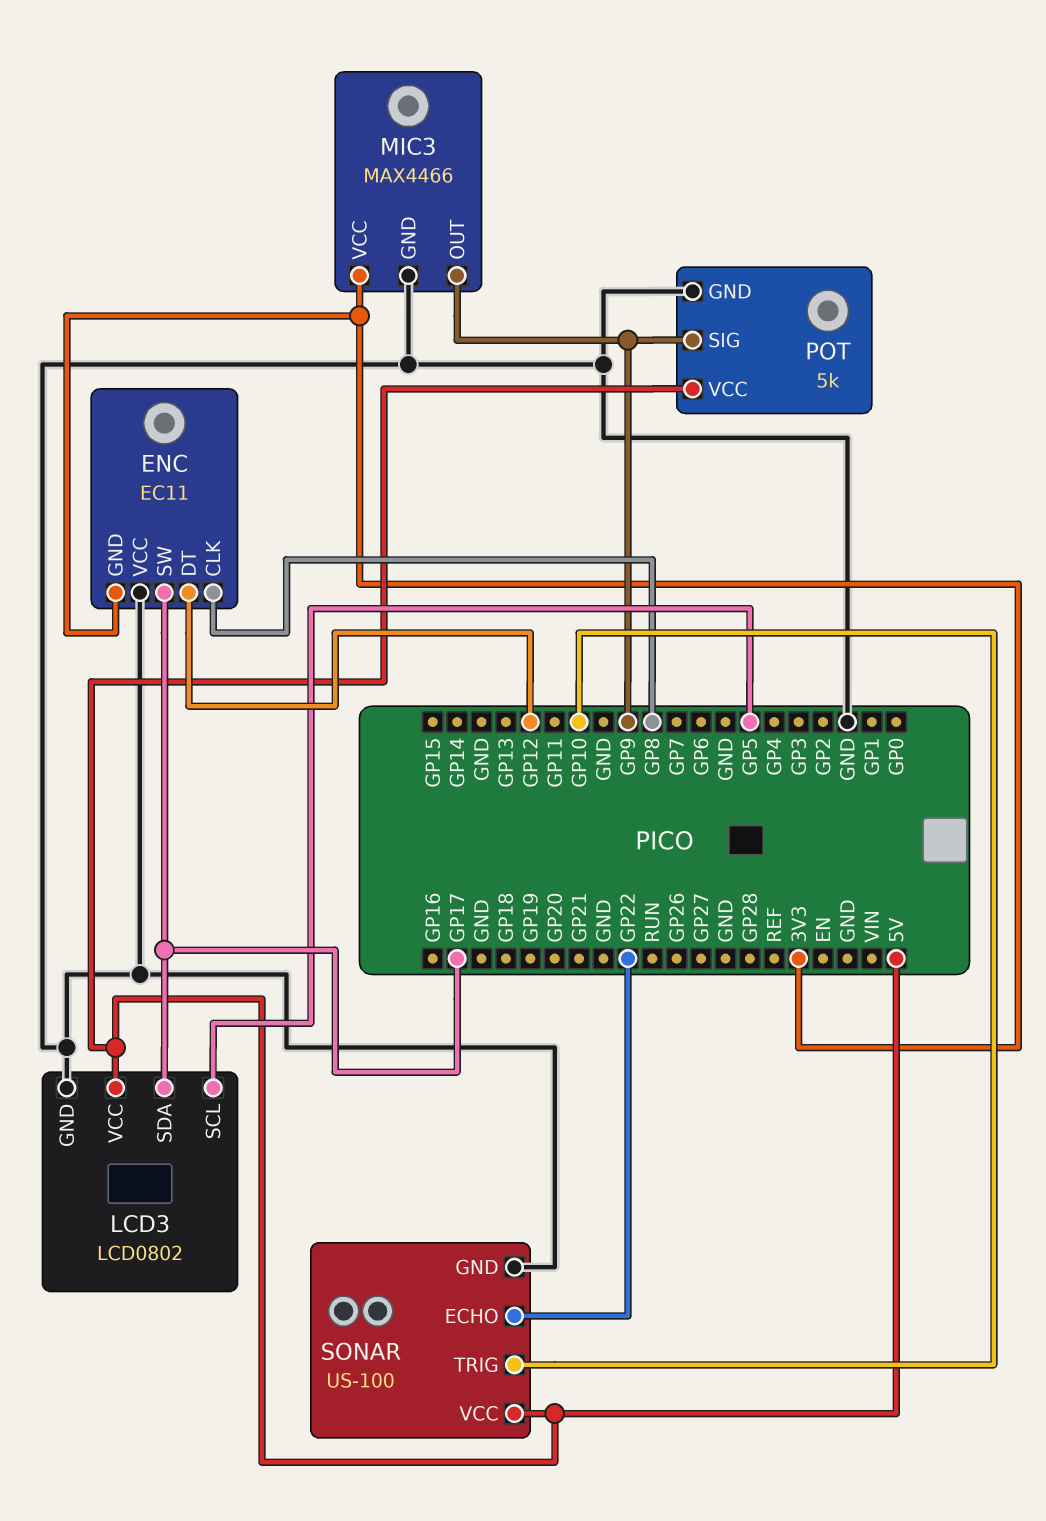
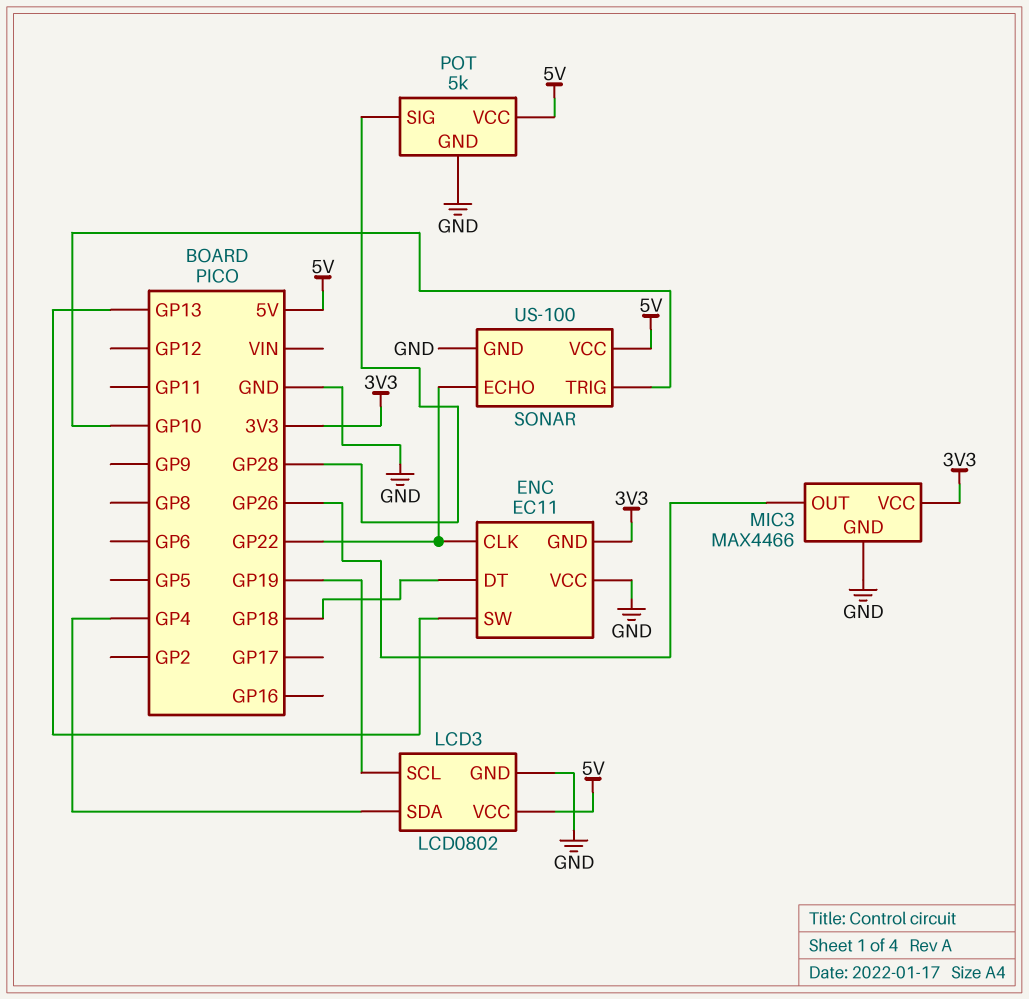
ENC pin CLK: GP8 -> GP22
ENC pin DT: GP12 -> GP18
ENC pin SW: GP17 -> GP13
LCD3 pin SCL: GP5 -> GP19
LCD3 pin SDA: GP17 -> GP4
MIC3 pin OUT: GP9 -> GP26
POT pin SIG: GP9 -> GP28

